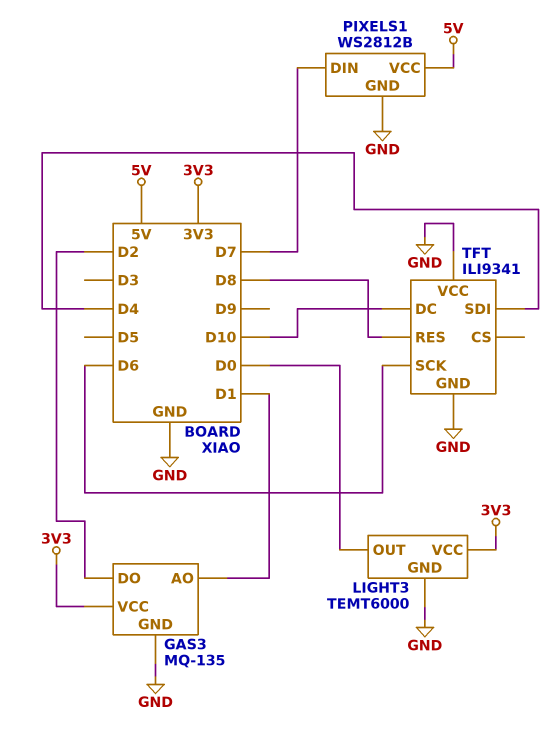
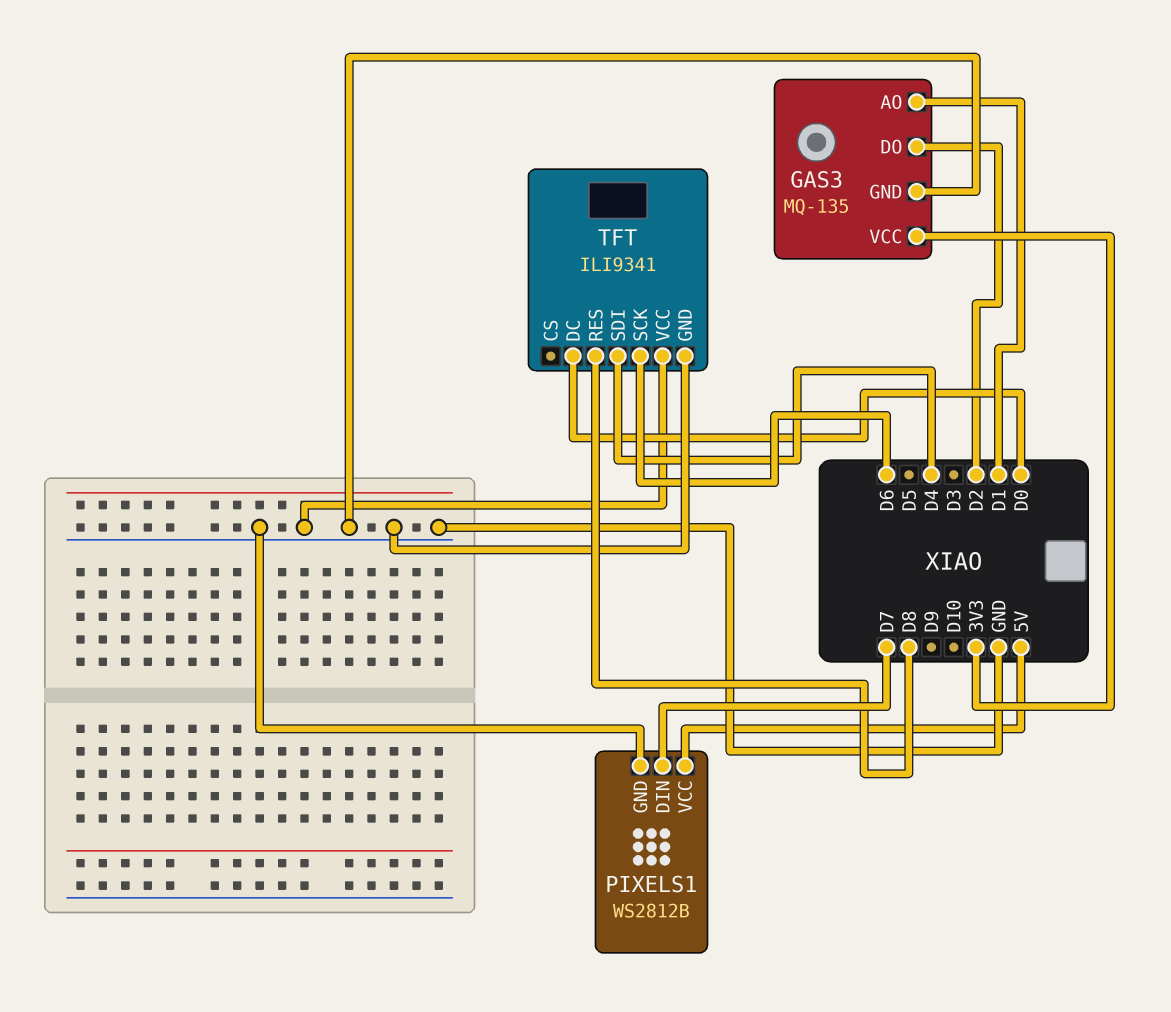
LIGHT3: TEMT6000 -> none
LIGHT3 pin GND: GND -> none
LIGHT3 pin OUT: D0 -> none
LIGHT3 pin VCC: 3V3 -> none
TFT pin DC: D10 -> D0

